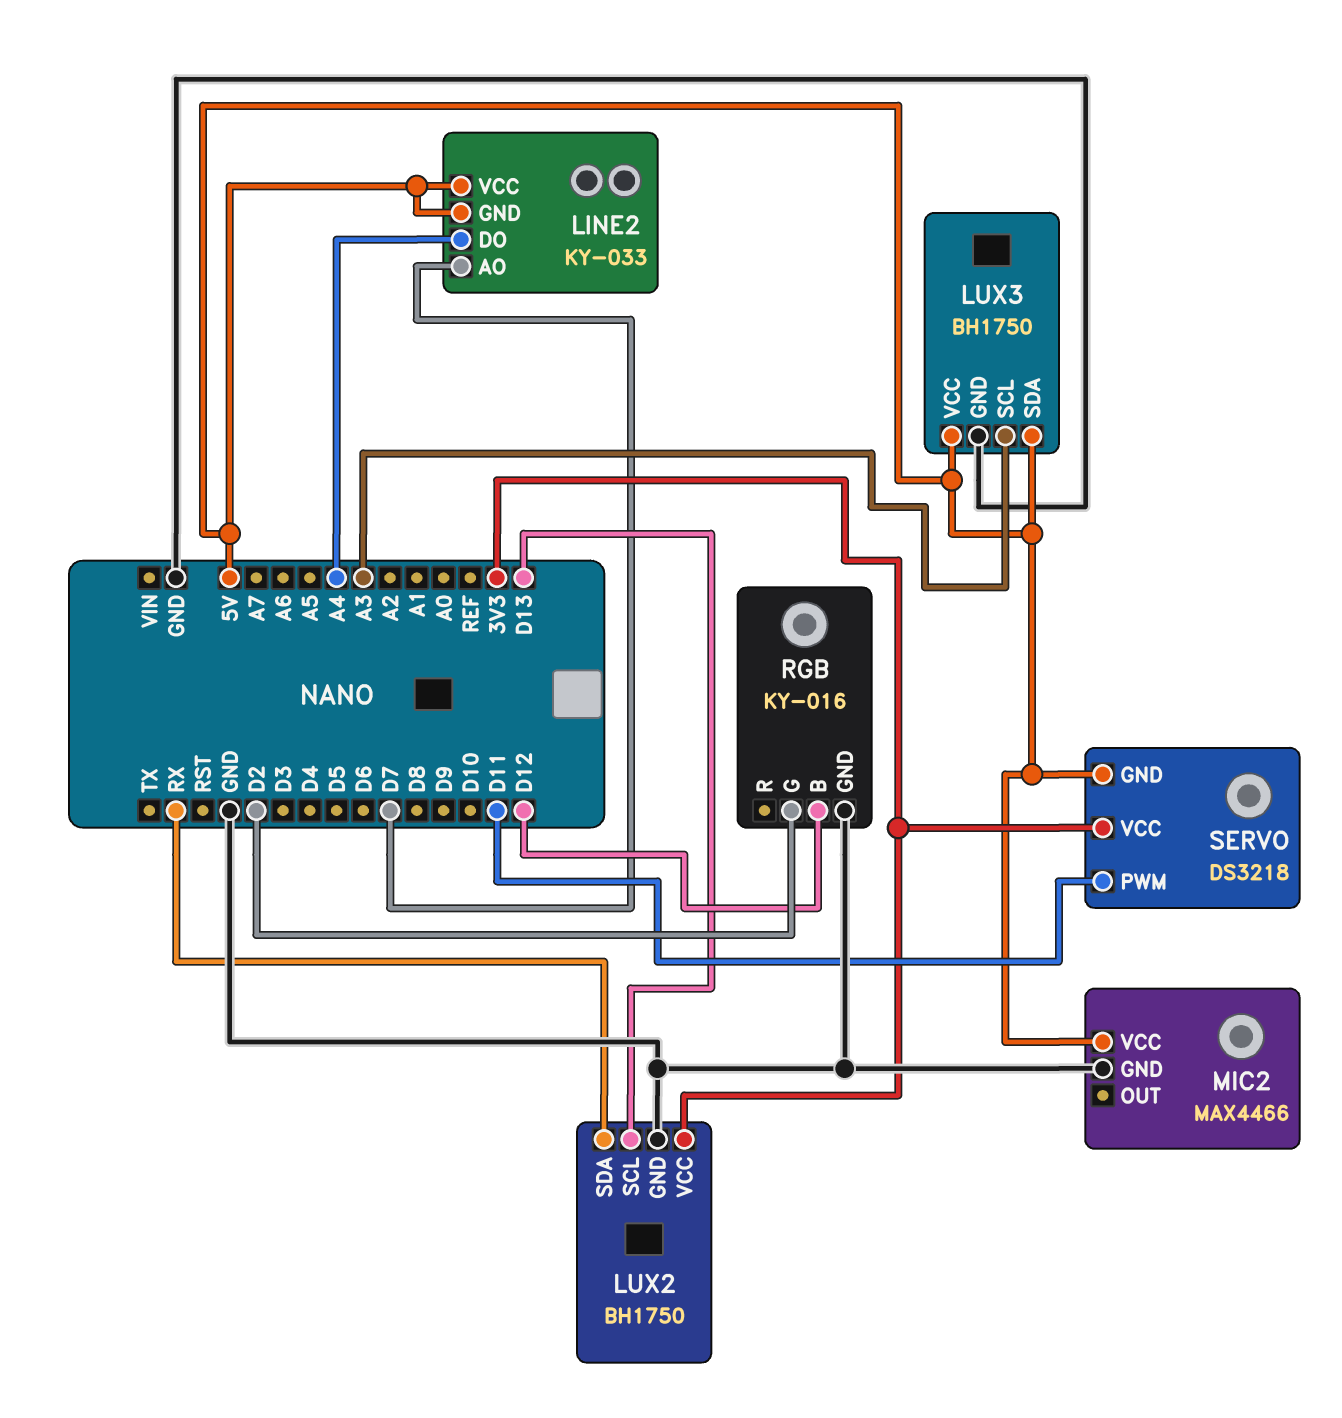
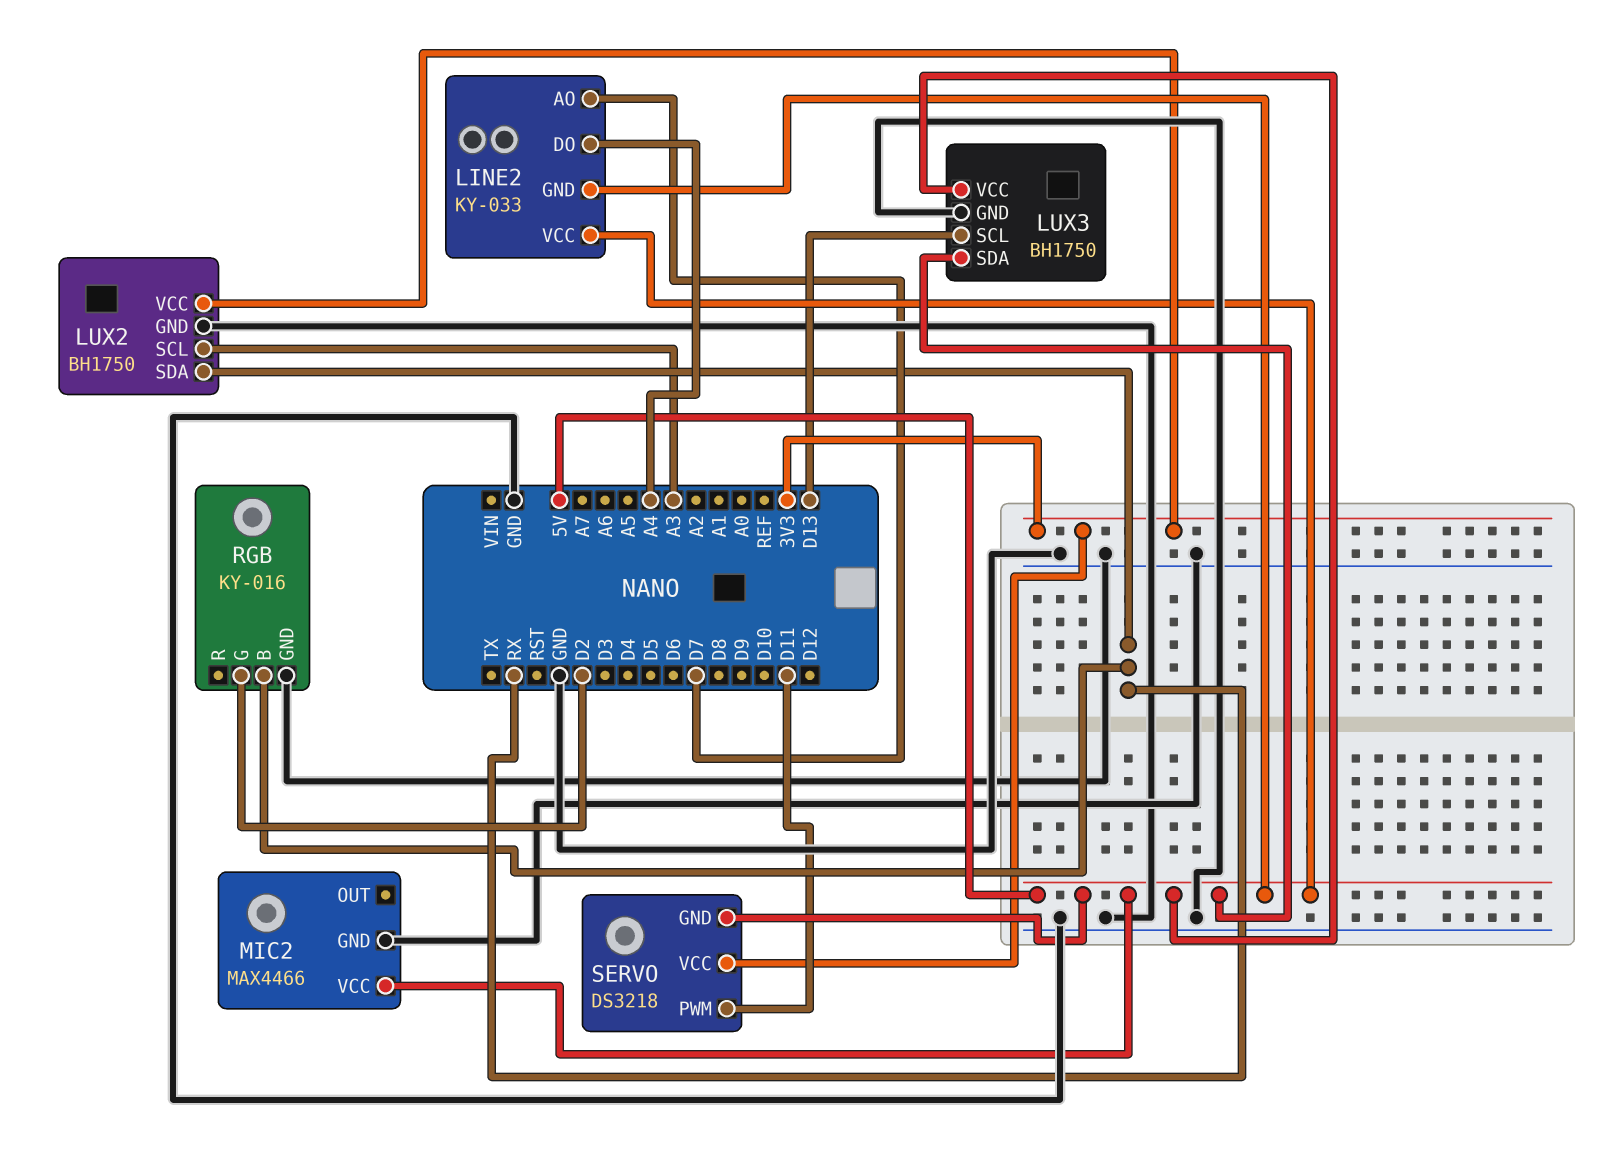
LUX2 pin SCL: D13 -> A3
LUX3 pin SCL: A3 -> D13
RGB pin B: D12 -> RX

